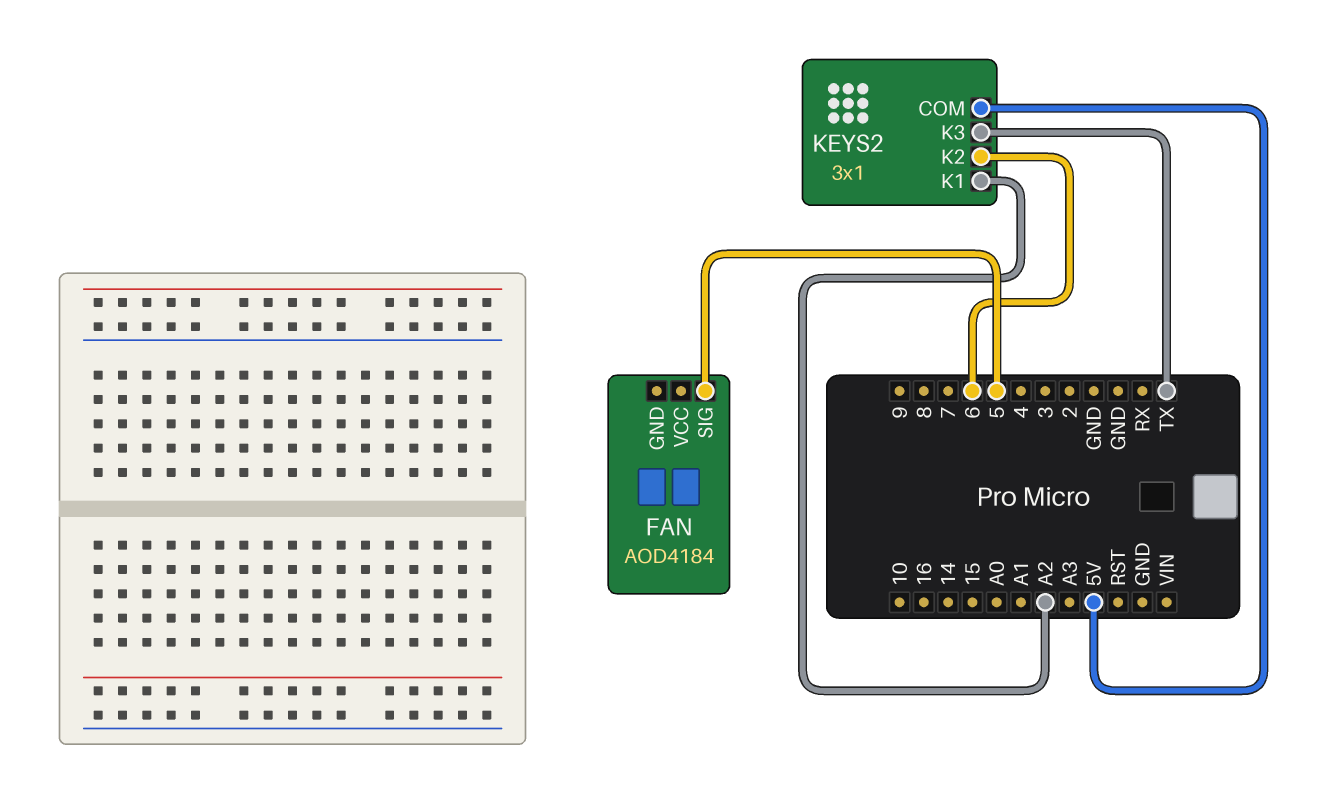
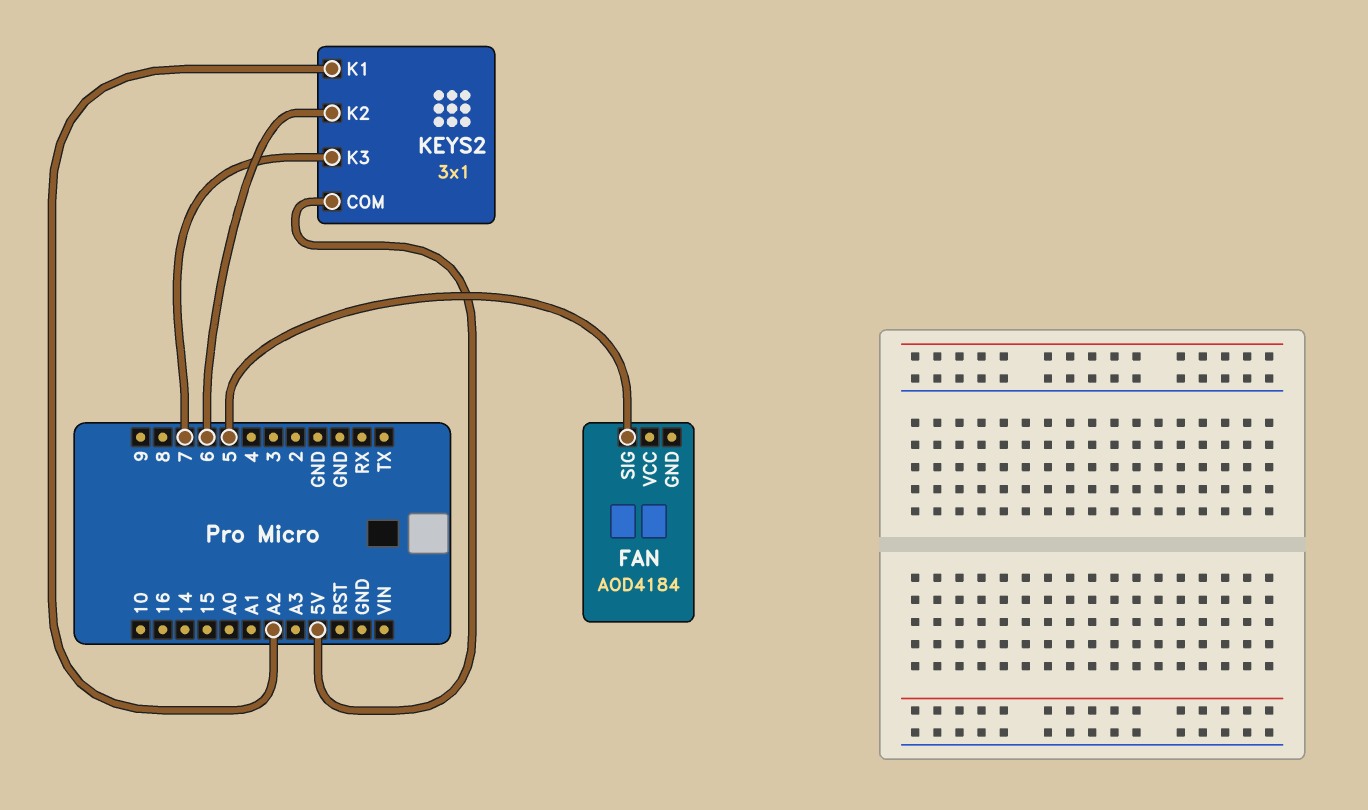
KEYS2 pin K3: TX -> 7

